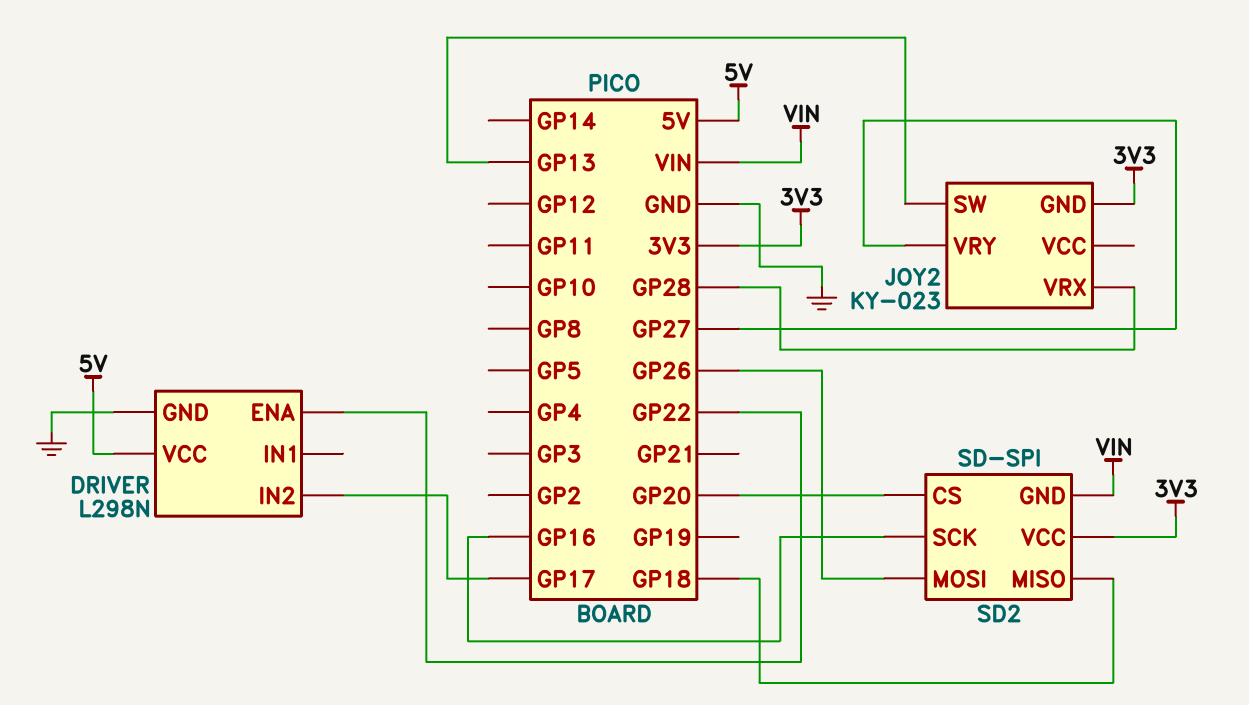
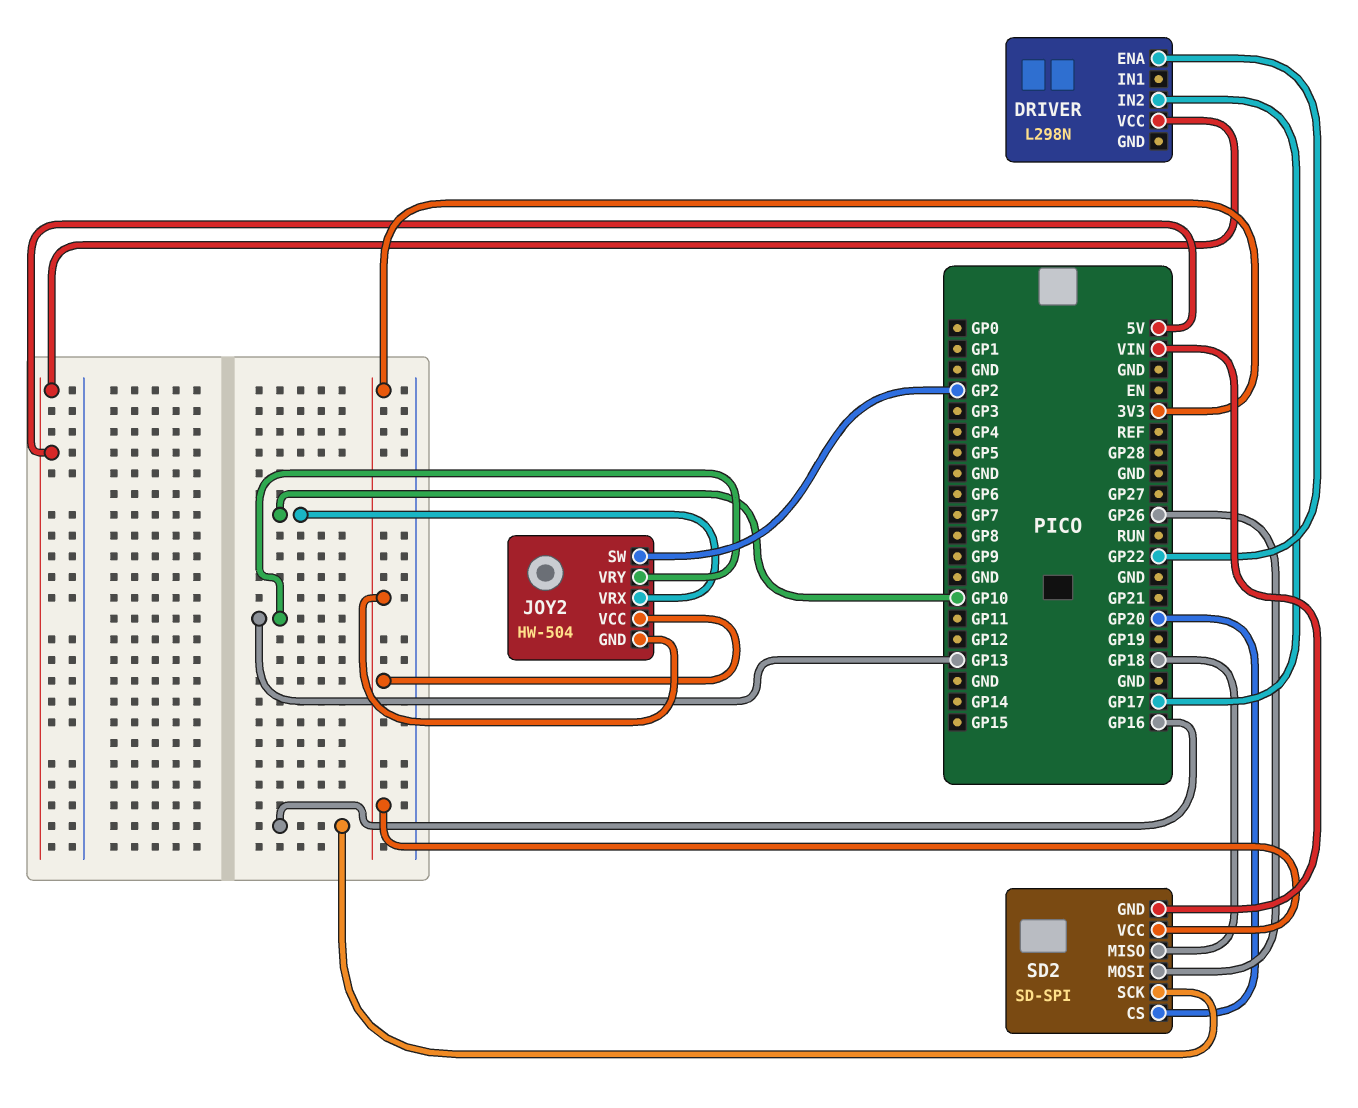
DRIVER pin GND: GND -> none
JOY2: KY-023 -> HW-504
JOY2 pin SW: GP13 -> GP2
JOY2 pin VCC: none -> 3V3
JOY2 pin VRX: GP28 -> GP10
JOY2 pin VRY: GP27 -> GP13

